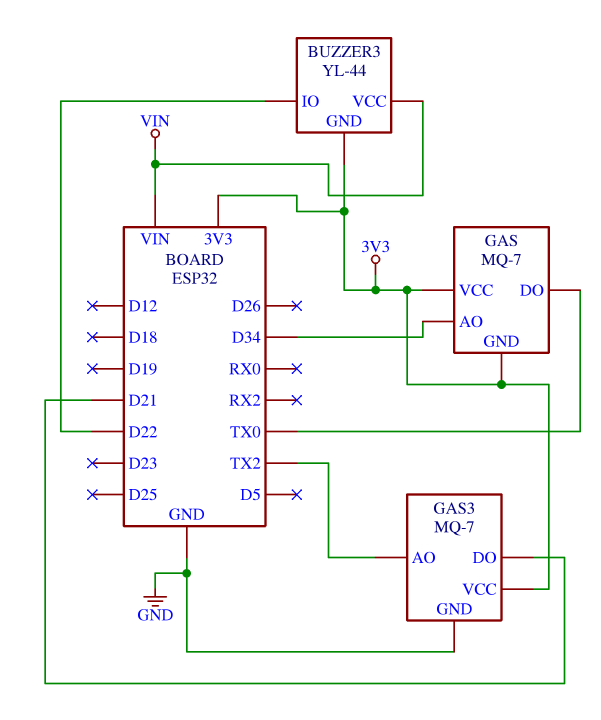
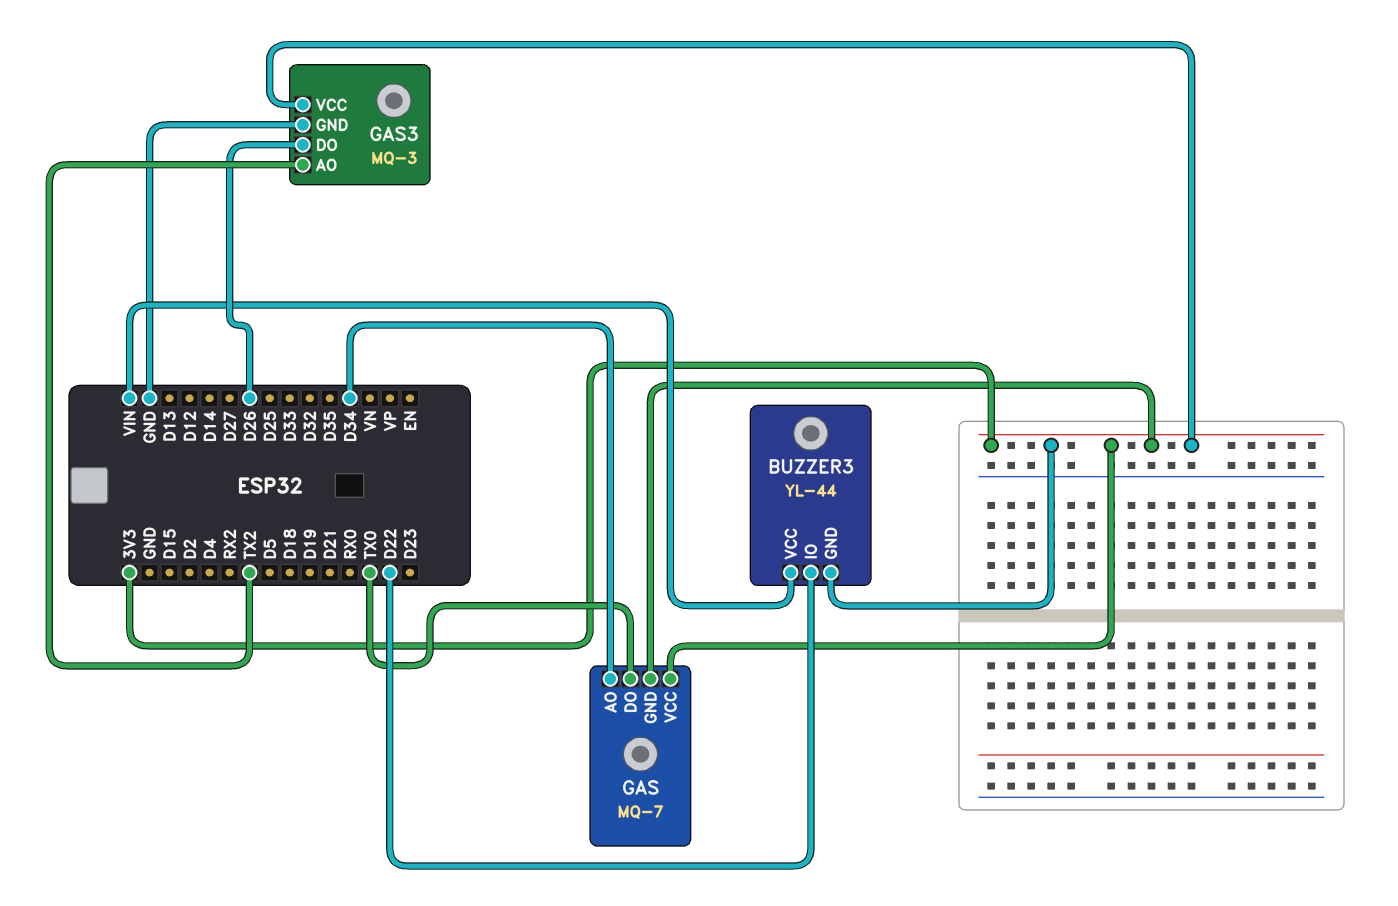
GAS3: MQ-7 -> MQ-3
GAS3 pin DO: D21 -> D26

